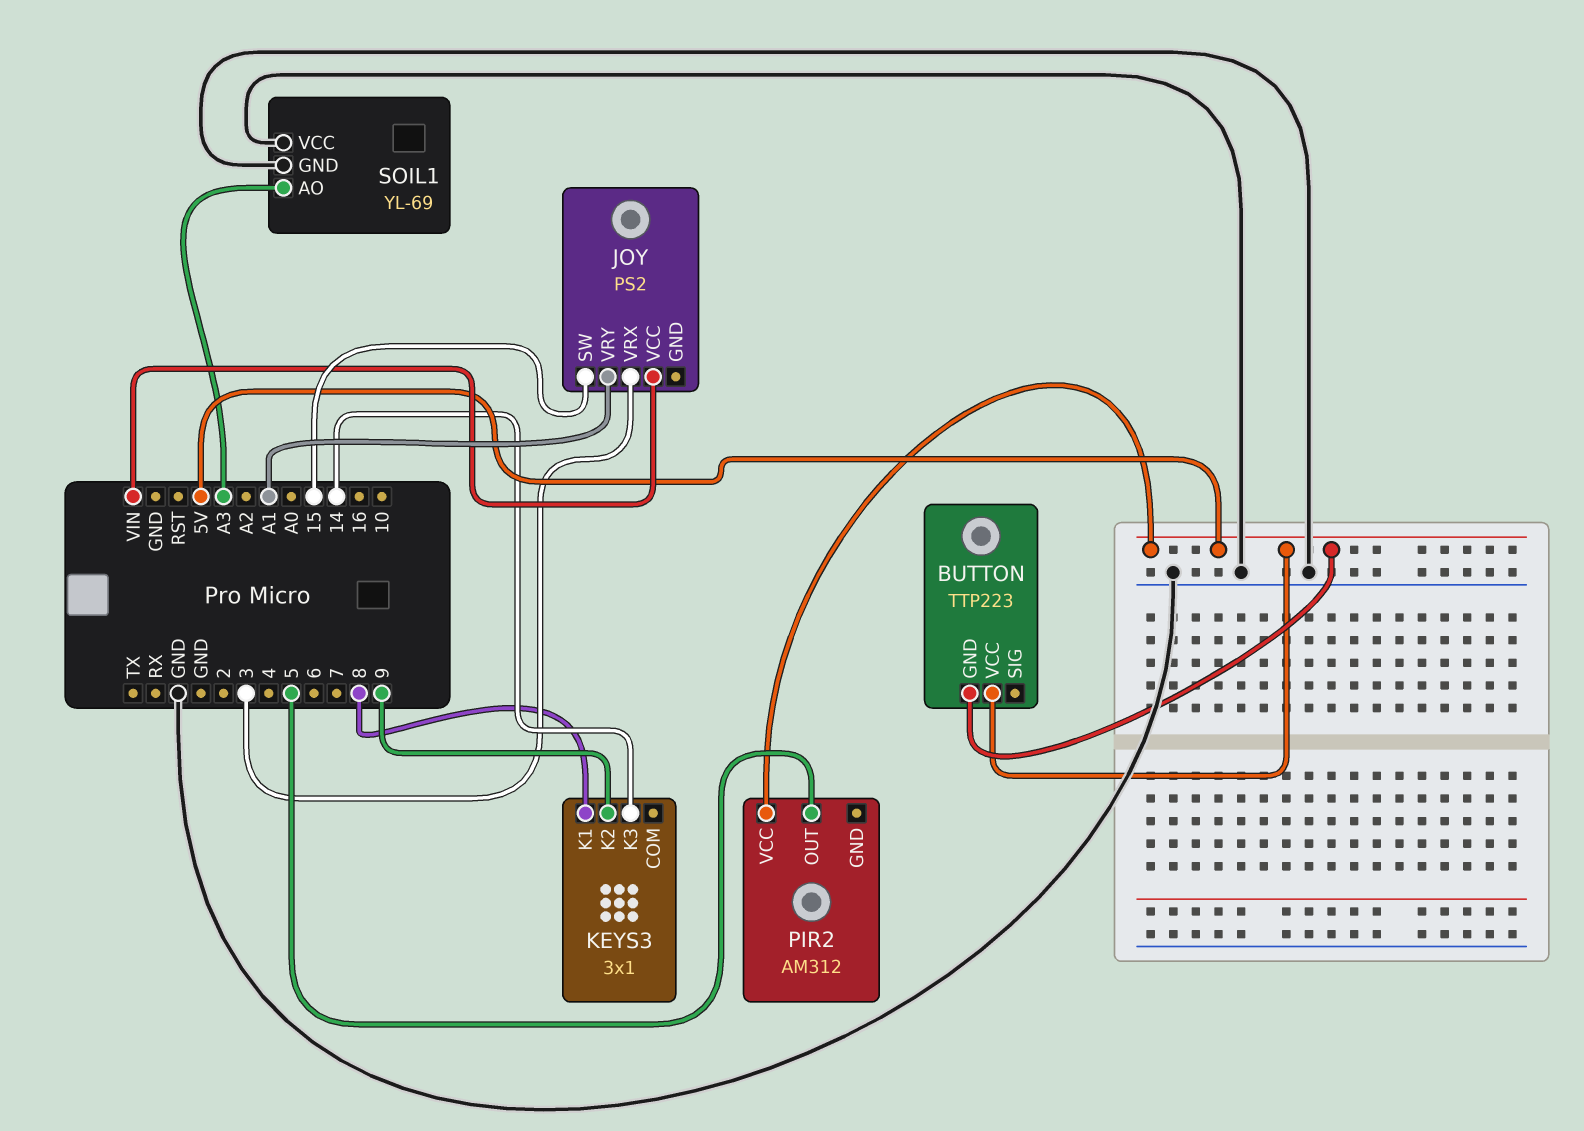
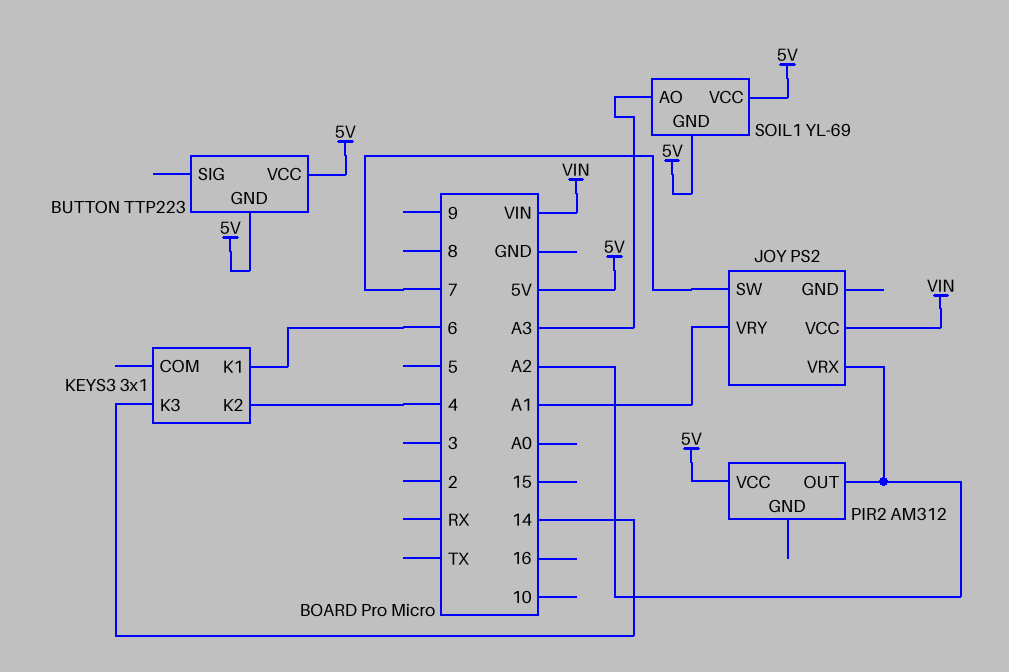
JOY pin SW: 15 -> 7
JOY pin VRX: 3 -> A2
KEYS3 pin K1: 8 -> 6
KEYS3 pin K2: 9 -> 4
PIR2 pin OUT: 5 -> A2
SOIL1 pin GND: GND -> 5V
SOIL1 pin VCC: GND -> 5V

